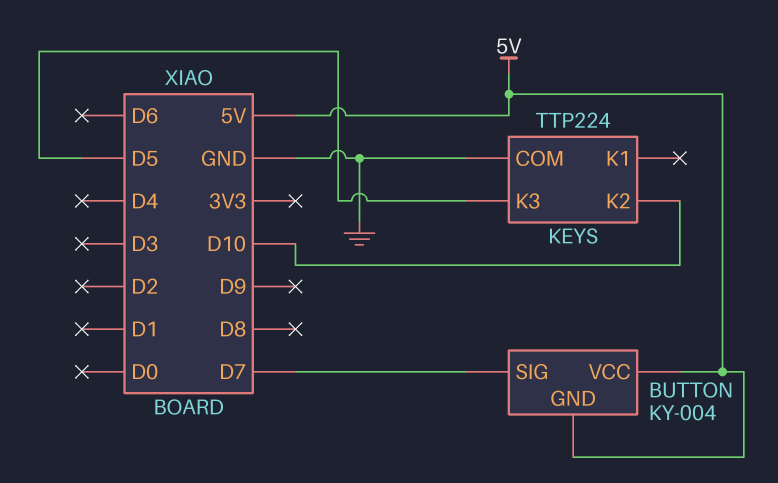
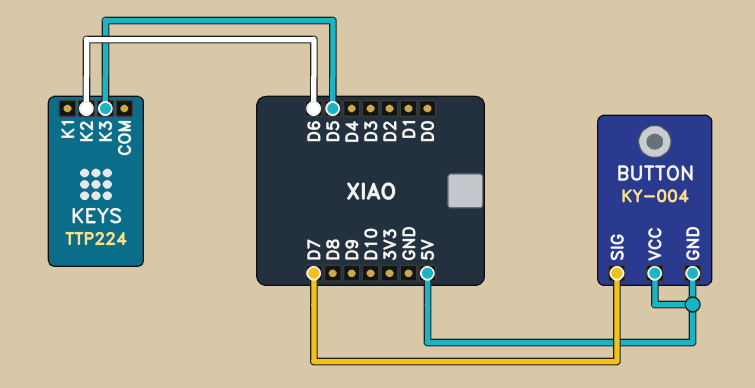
KEYS pin COM: GND -> none
KEYS pin K2: D10 -> D6

